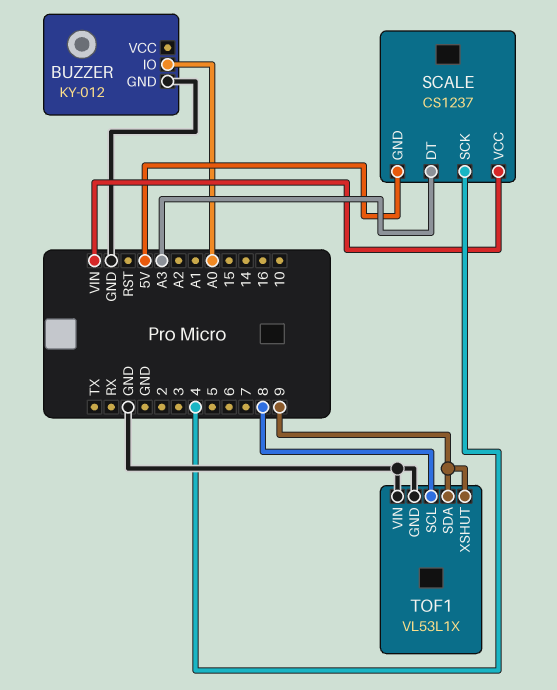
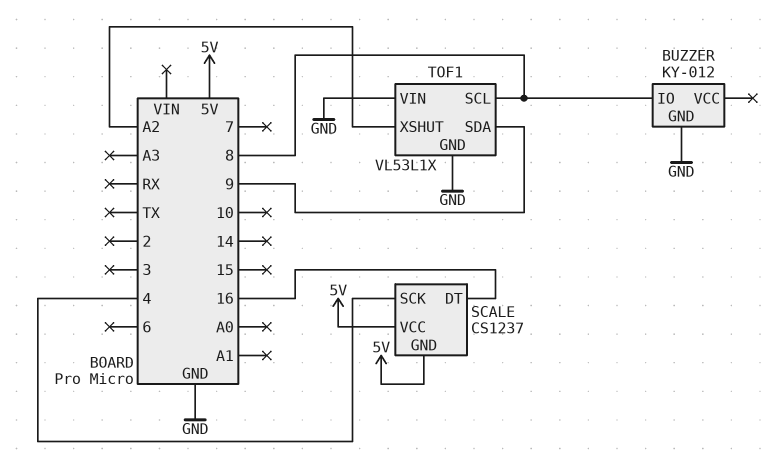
BUZZER pin IO: A0 -> 8
SCALE pin DT: A3 -> 16
SCALE pin VCC: VIN -> 5V
TOF1 pin XSHUT: 9 -> A2

